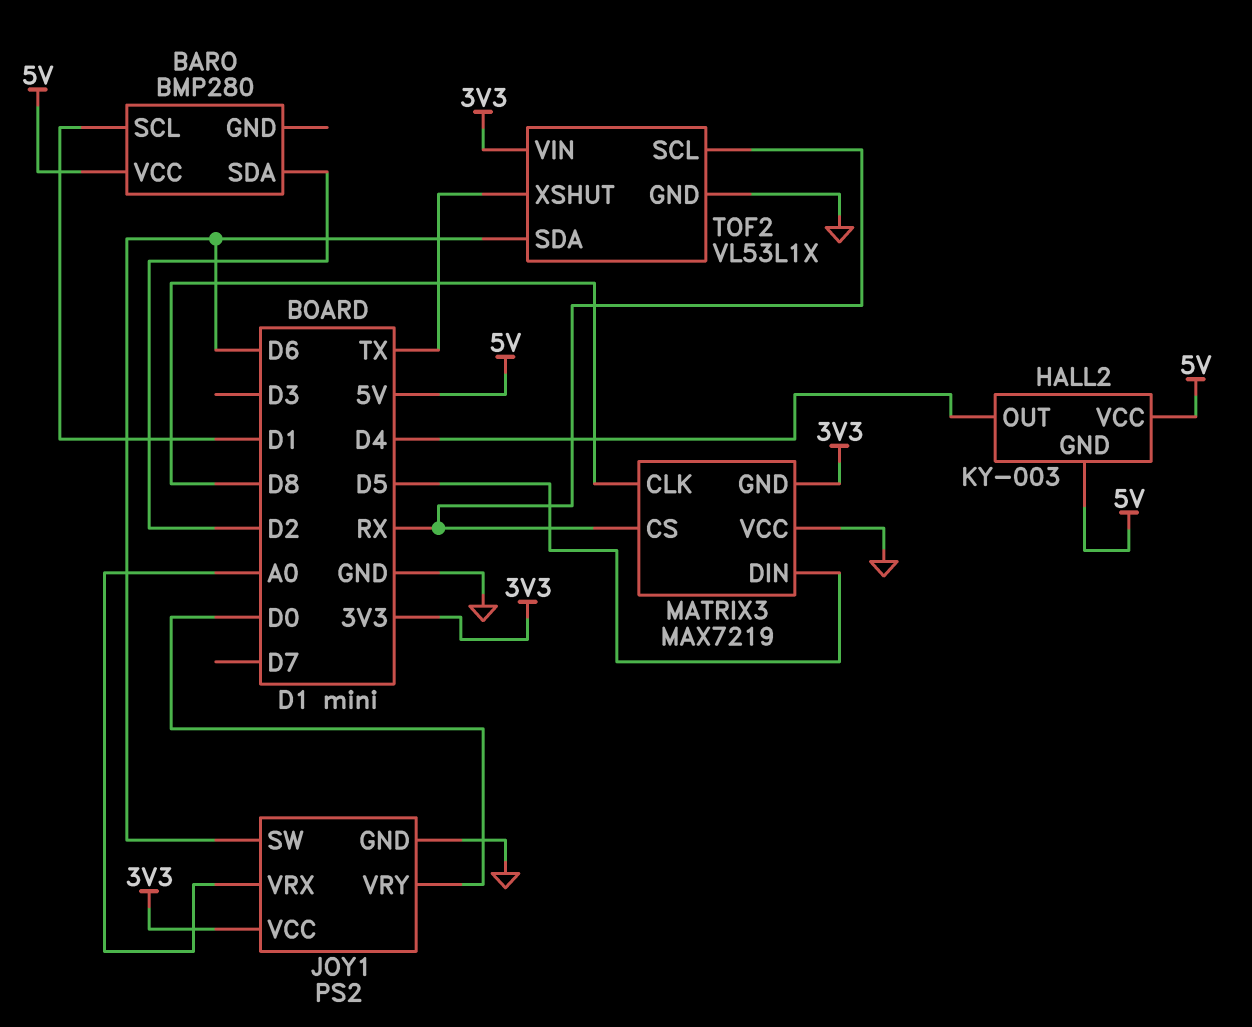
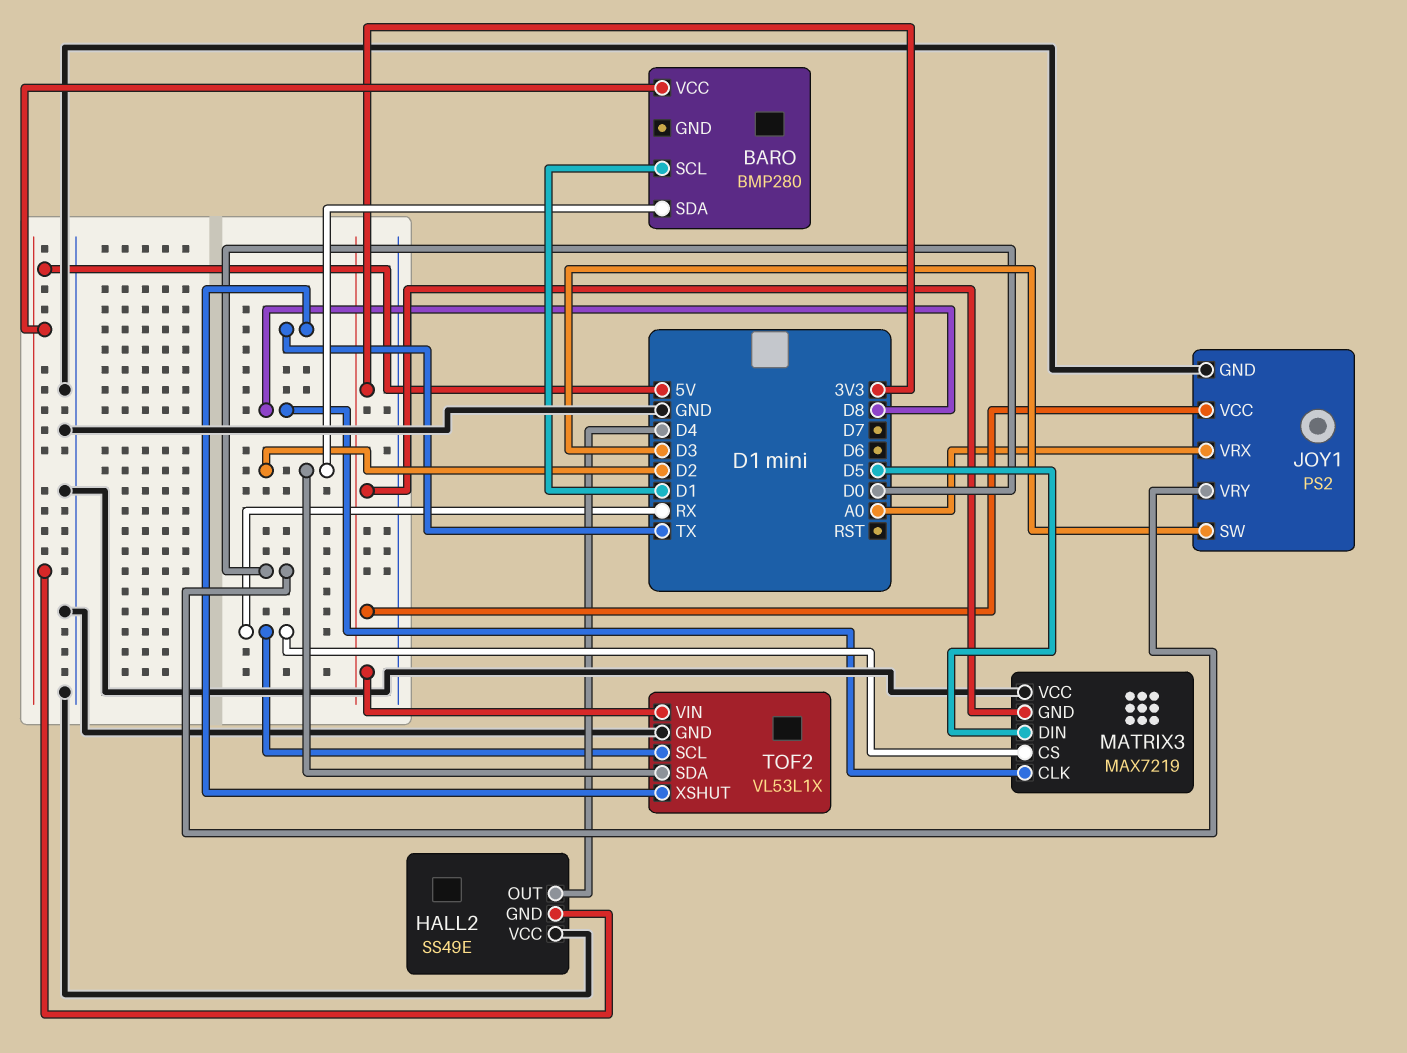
HALL2: KY-003 -> SS49E
HALL2 pin VCC: 5V -> GND
JOY1 pin SW: D6 -> D3
TOF2 pin SDA: D6 -> D2

